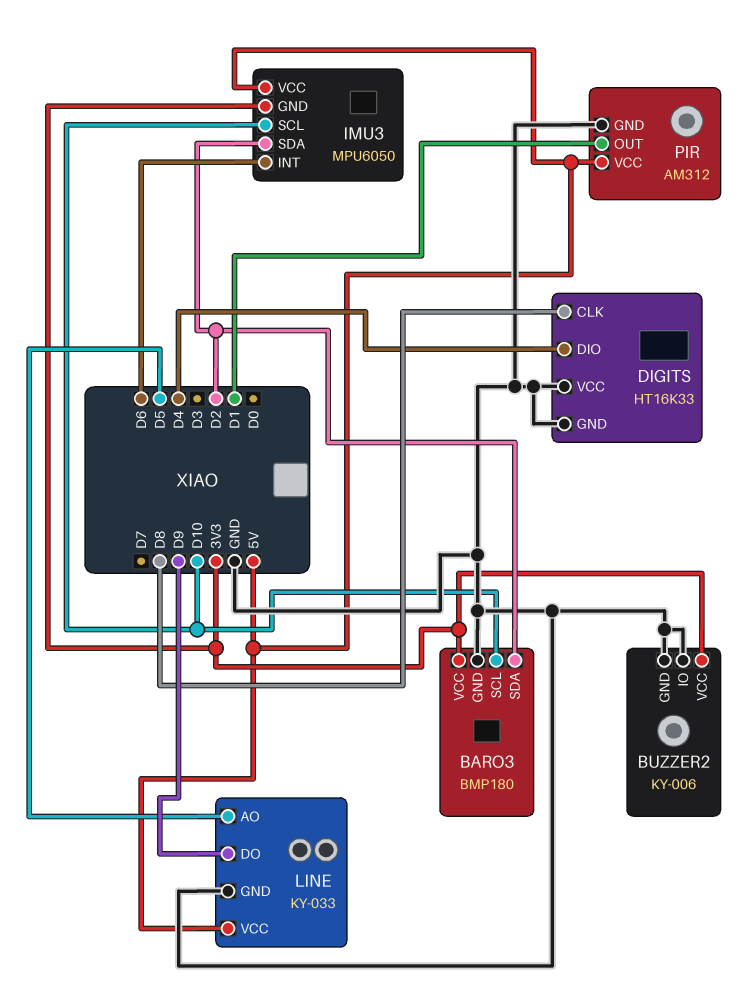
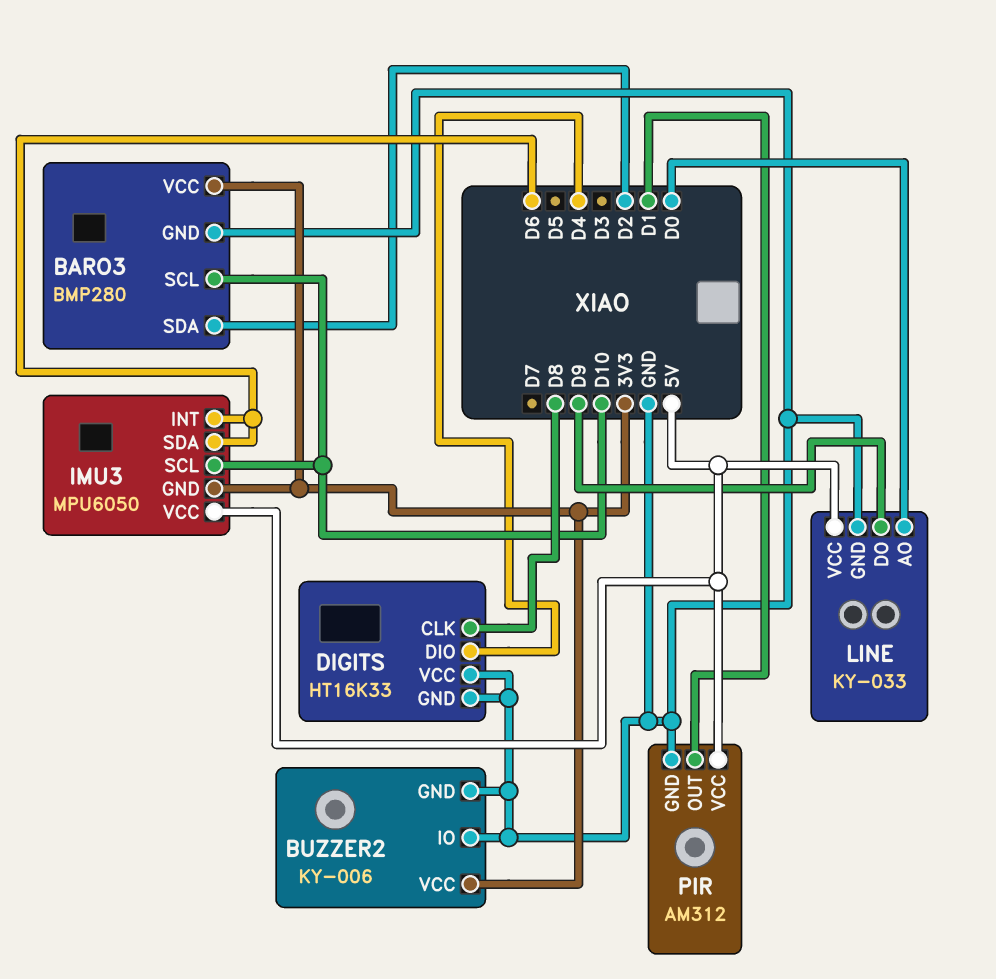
BARO3: BMP180 -> BMP280
IMU3 pin SDA: D2 -> D6
LINE pin AO: D5 -> D0

